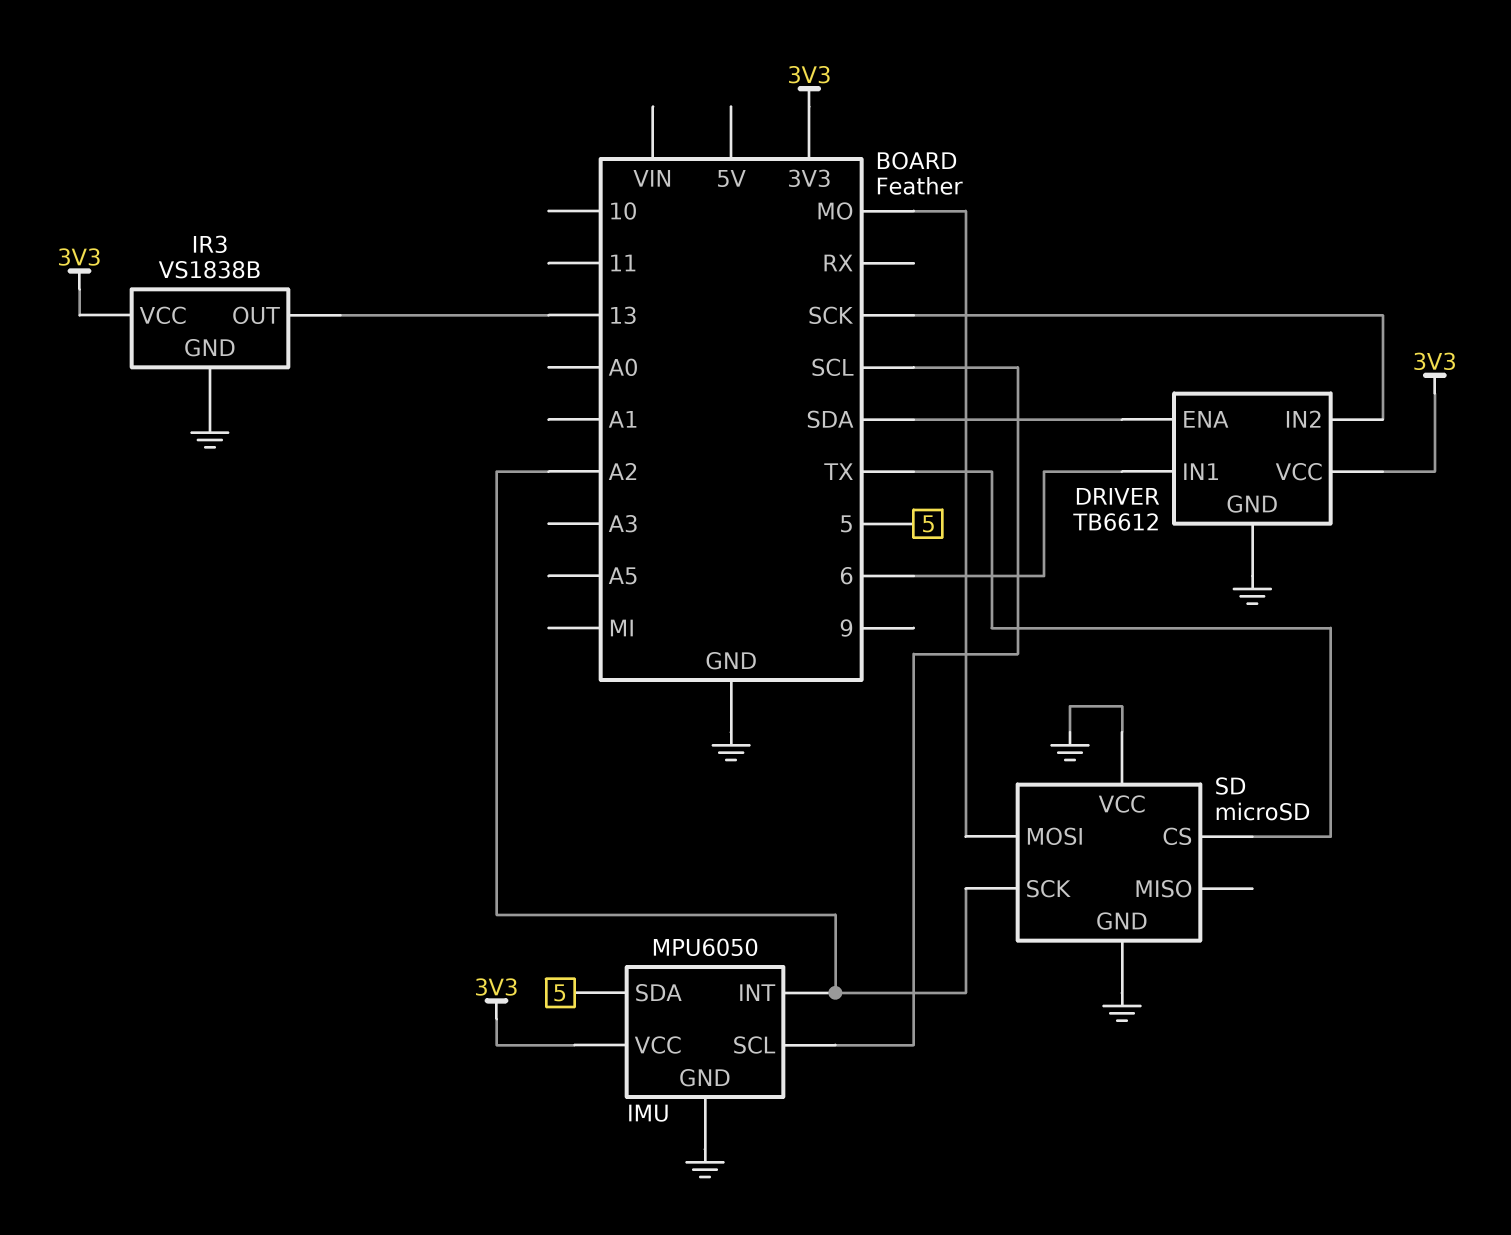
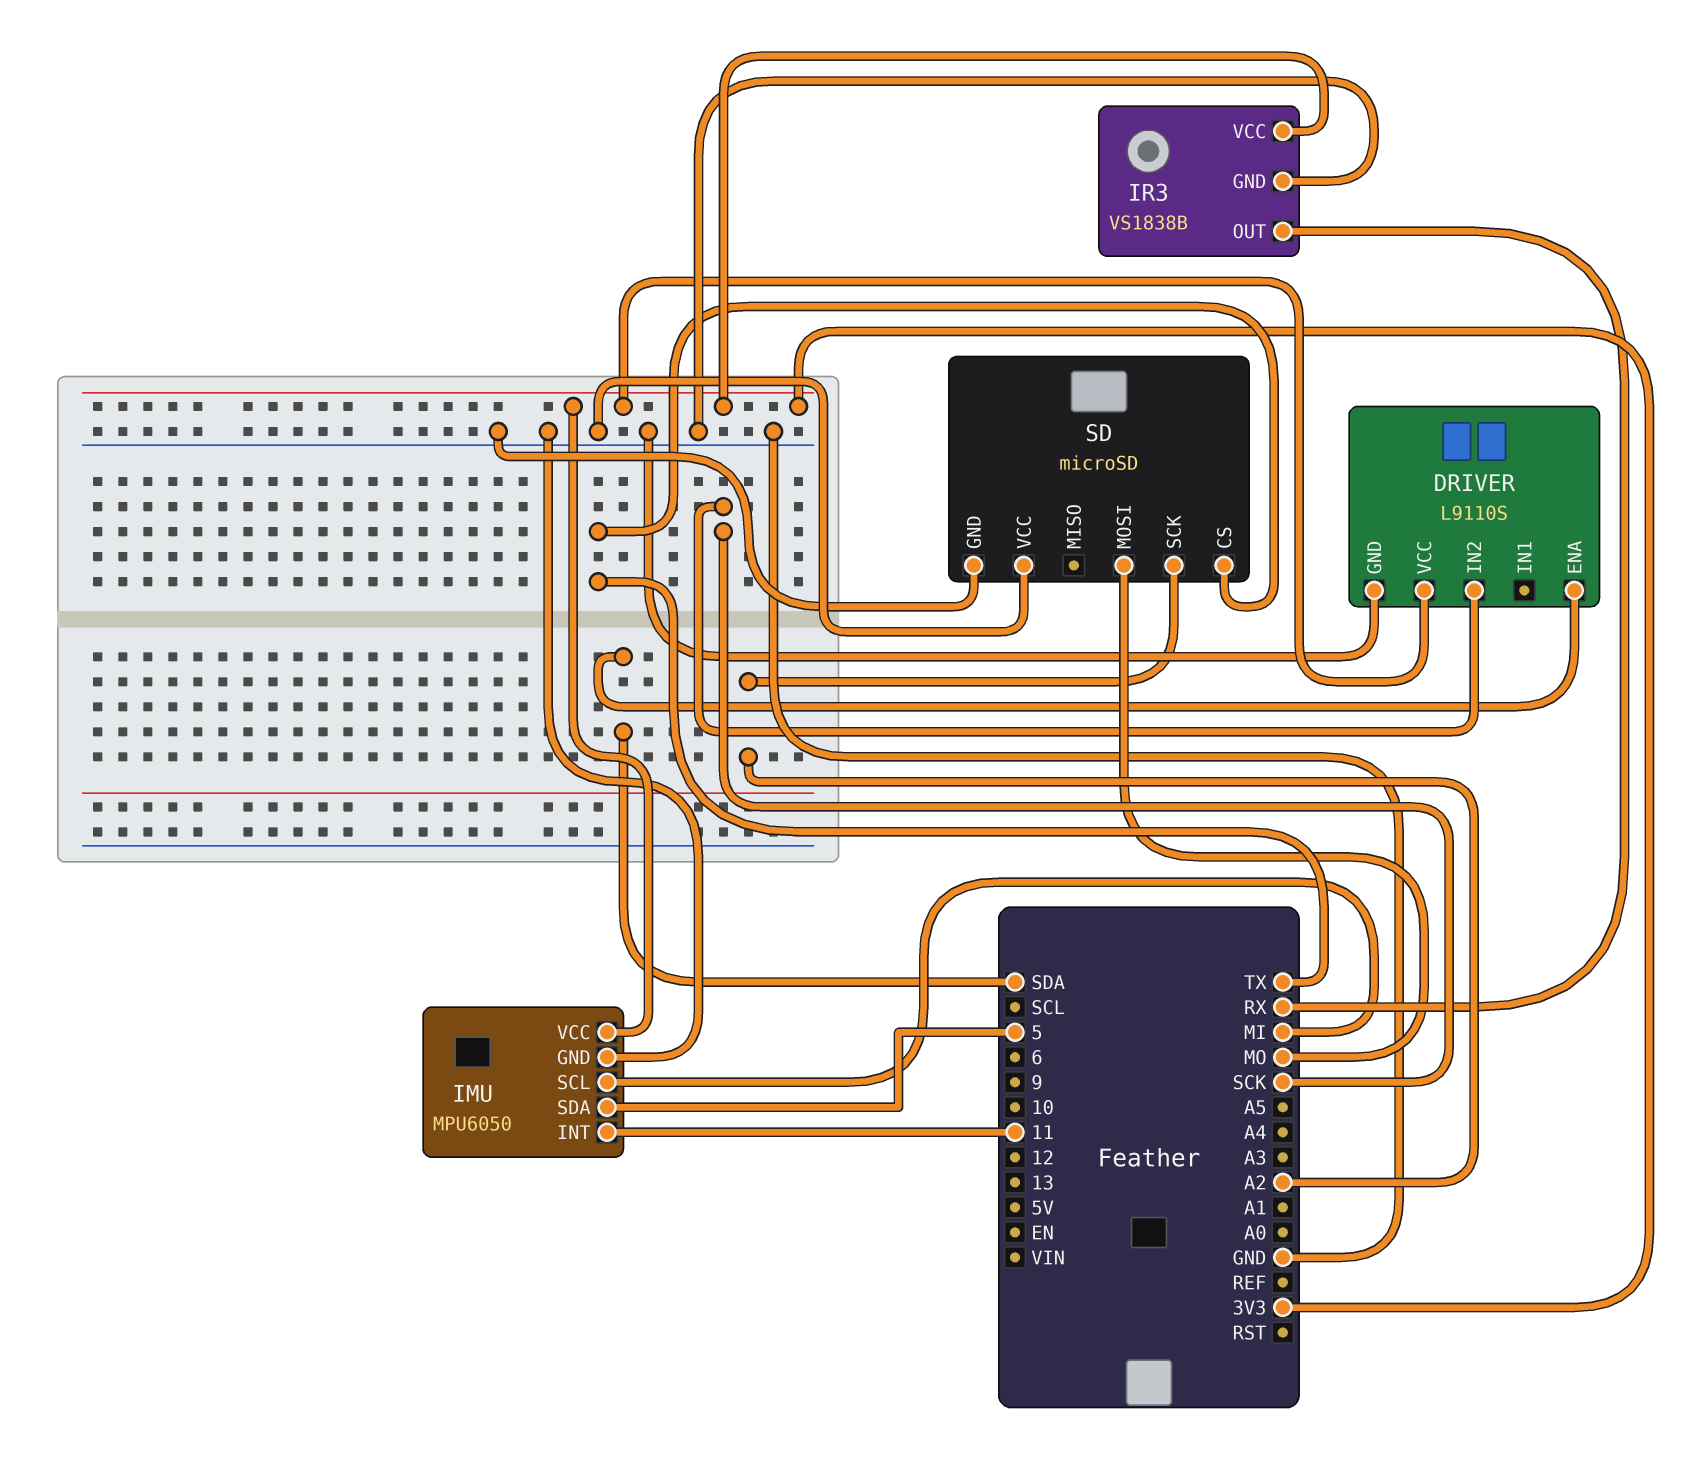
DRIVER: TB6612 -> L9110S
DRIVER pin IN1: 6 -> none
IMU pin INT: A2 -> 11
IMU pin SCL: SCL -> MI
IR3 pin OUT: 13 -> RX

